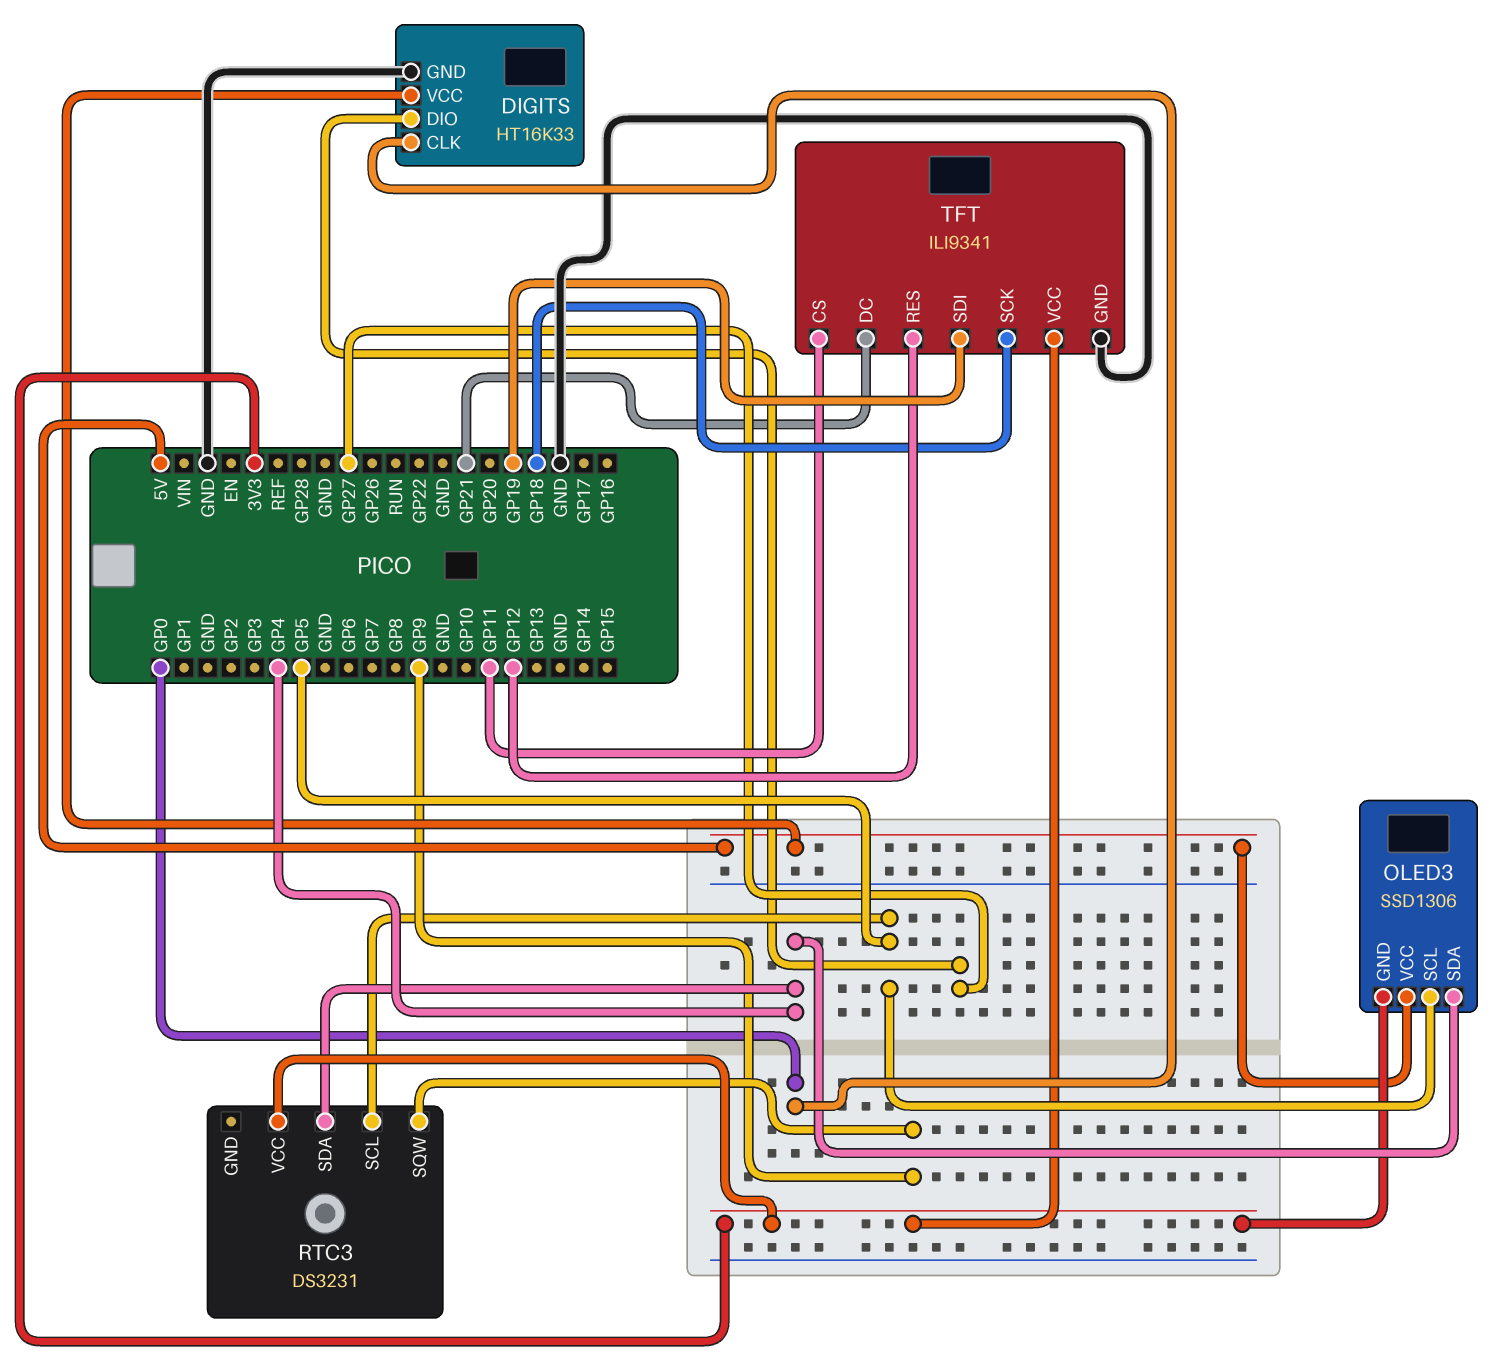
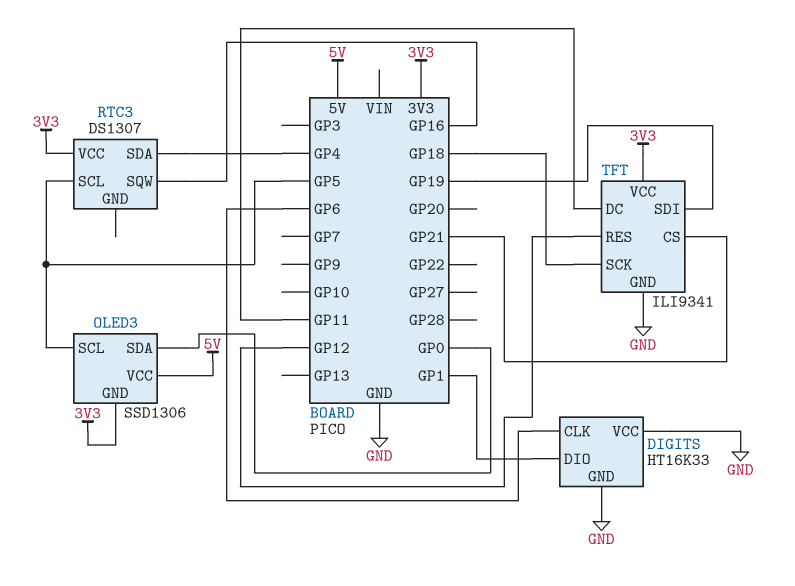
DIGITS pin CLK: GP0 -> GP6
DIGITS pin DIO: GP27 -> GP1
DIGITS pin VCC: 5V -> GND
OLED3 pin SDA: GP4 -> GP0
RTC3: DS3231 -> DS1307
RTC3 pin SQW: GP9 -> GP16
TFT pin CS: GP11 -> GP21
TFT pin DC: GP21 -> GP11

